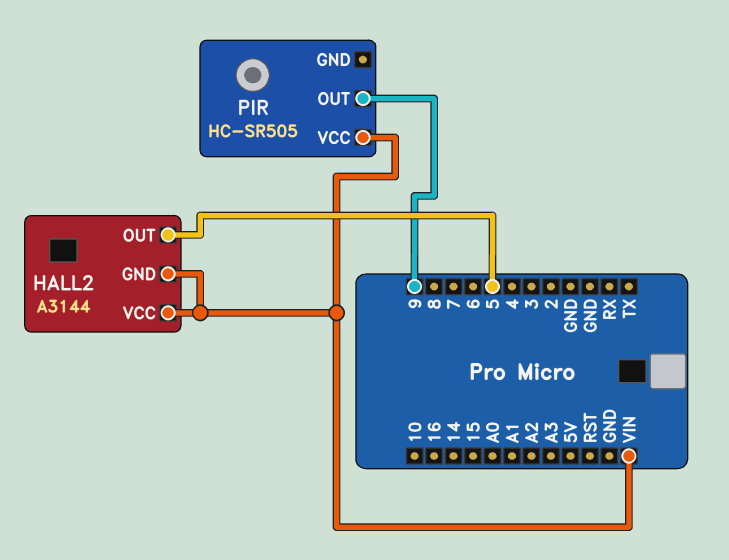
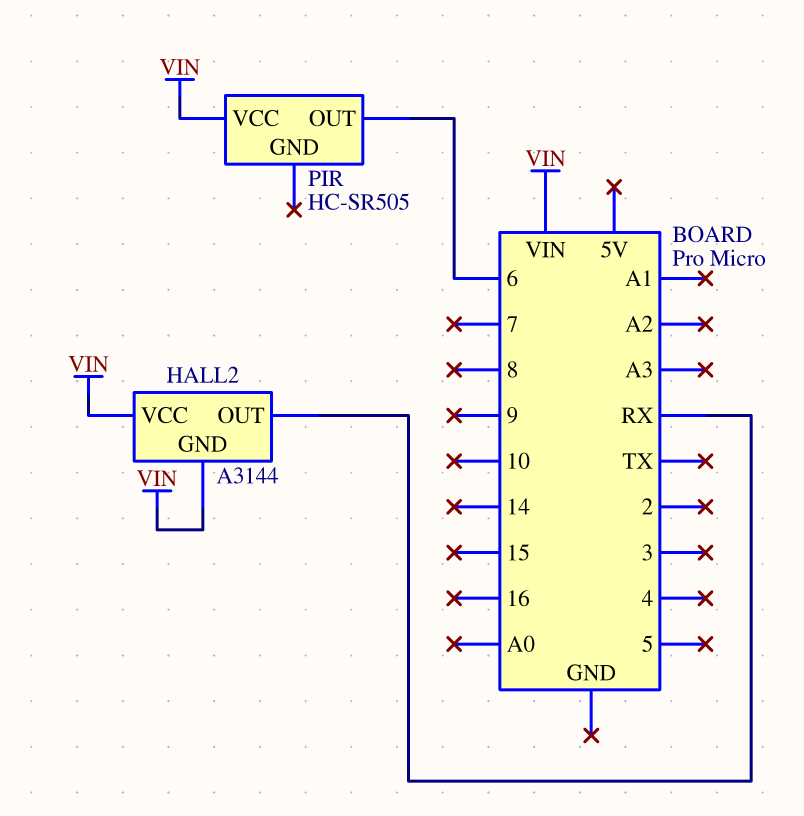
HALL2 pin OUT: 5 -> RX
PIR pin OUT: 9 -> 6

